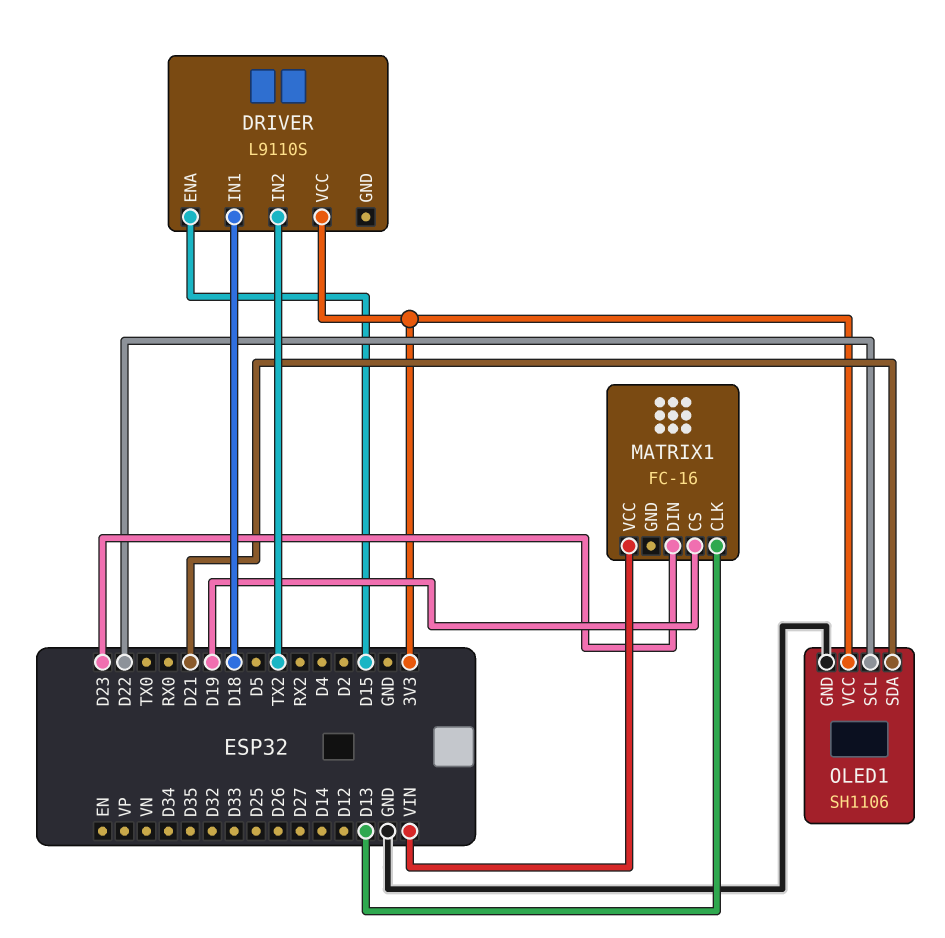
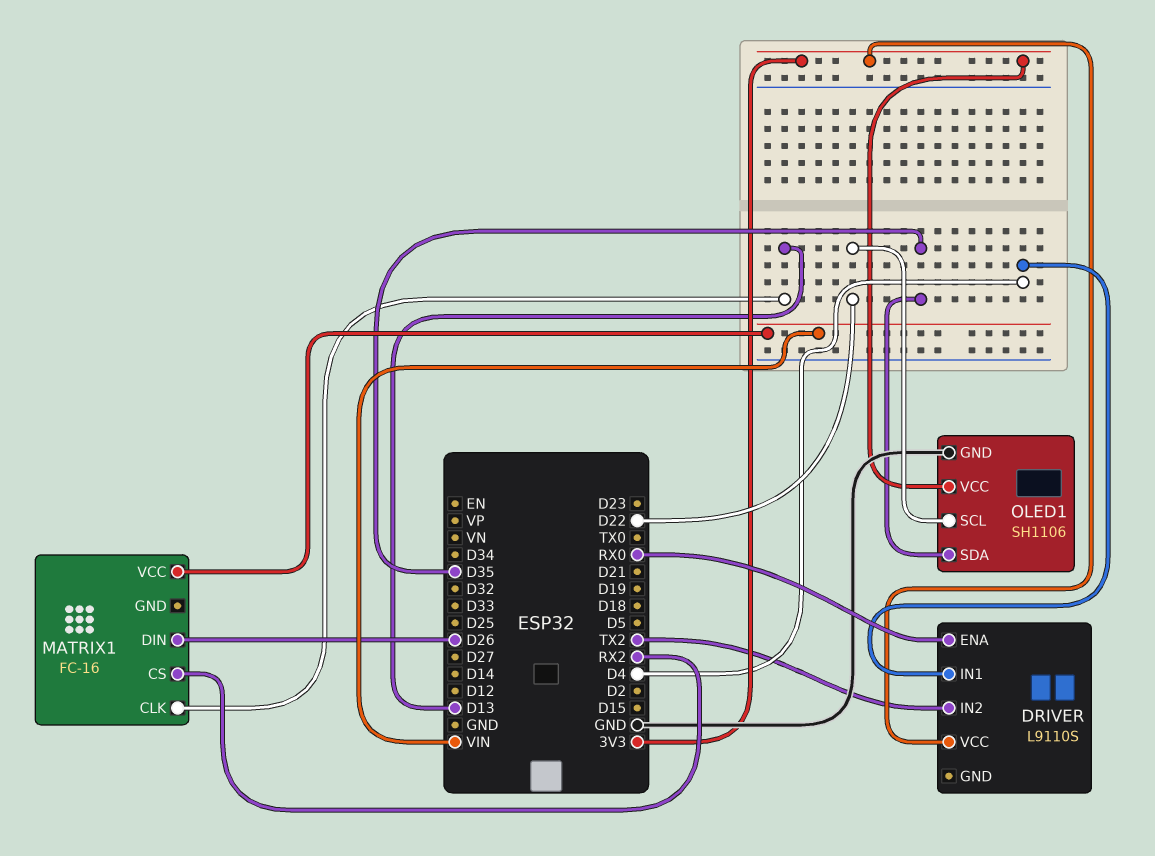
DRIVER pin ENA: D15 -> RX0
DRIVER pin IN1: D18 -> D4
MATRIX1 pin CS: D19 -> RX2
MATRIX1 pin DIN: D23 -> D26
OLED1 pin SDA: D21 -> D35

